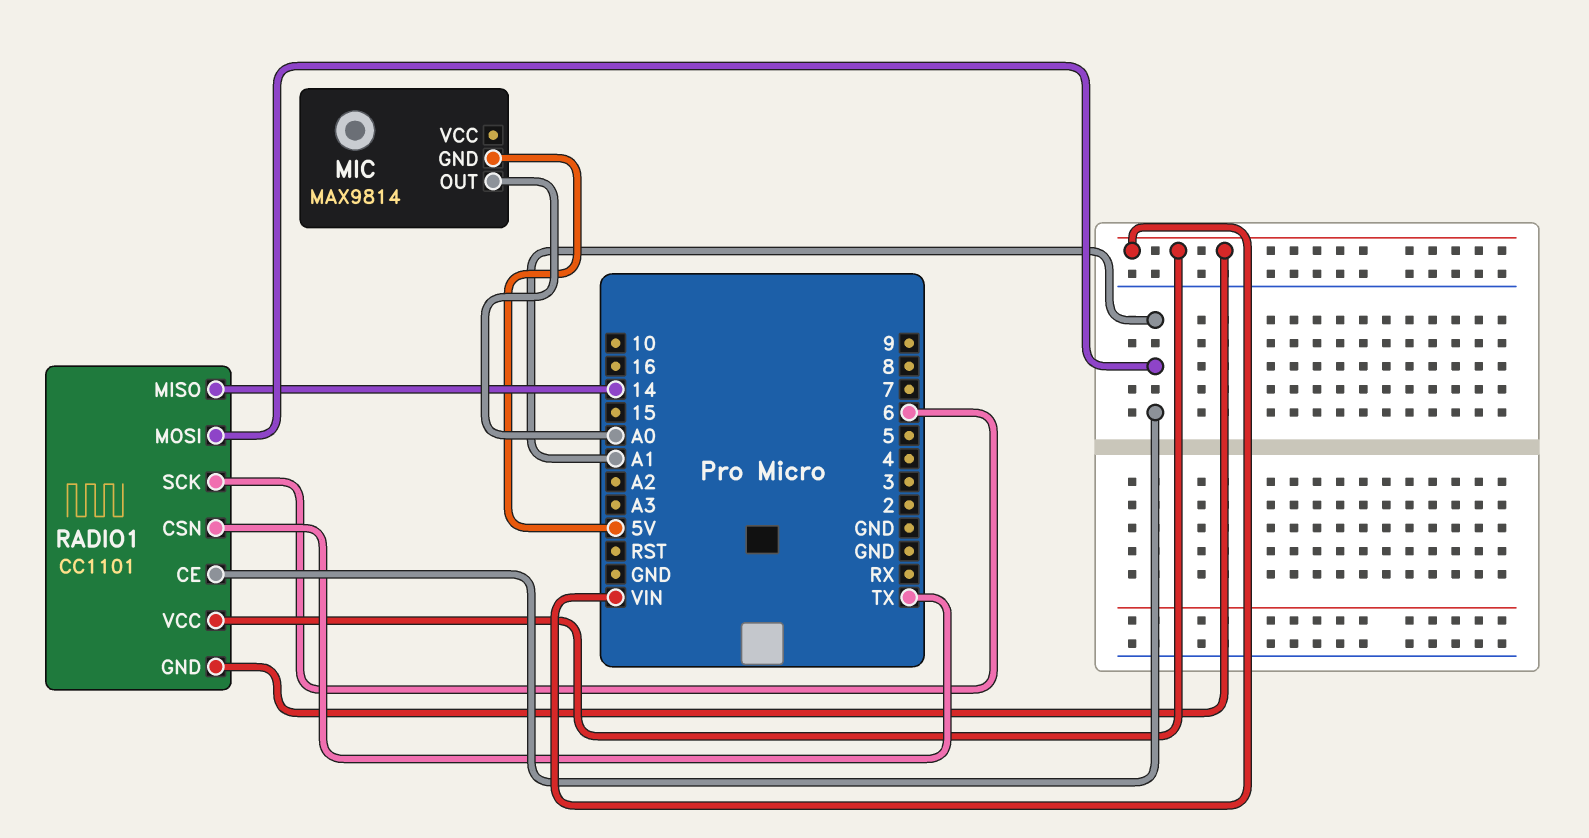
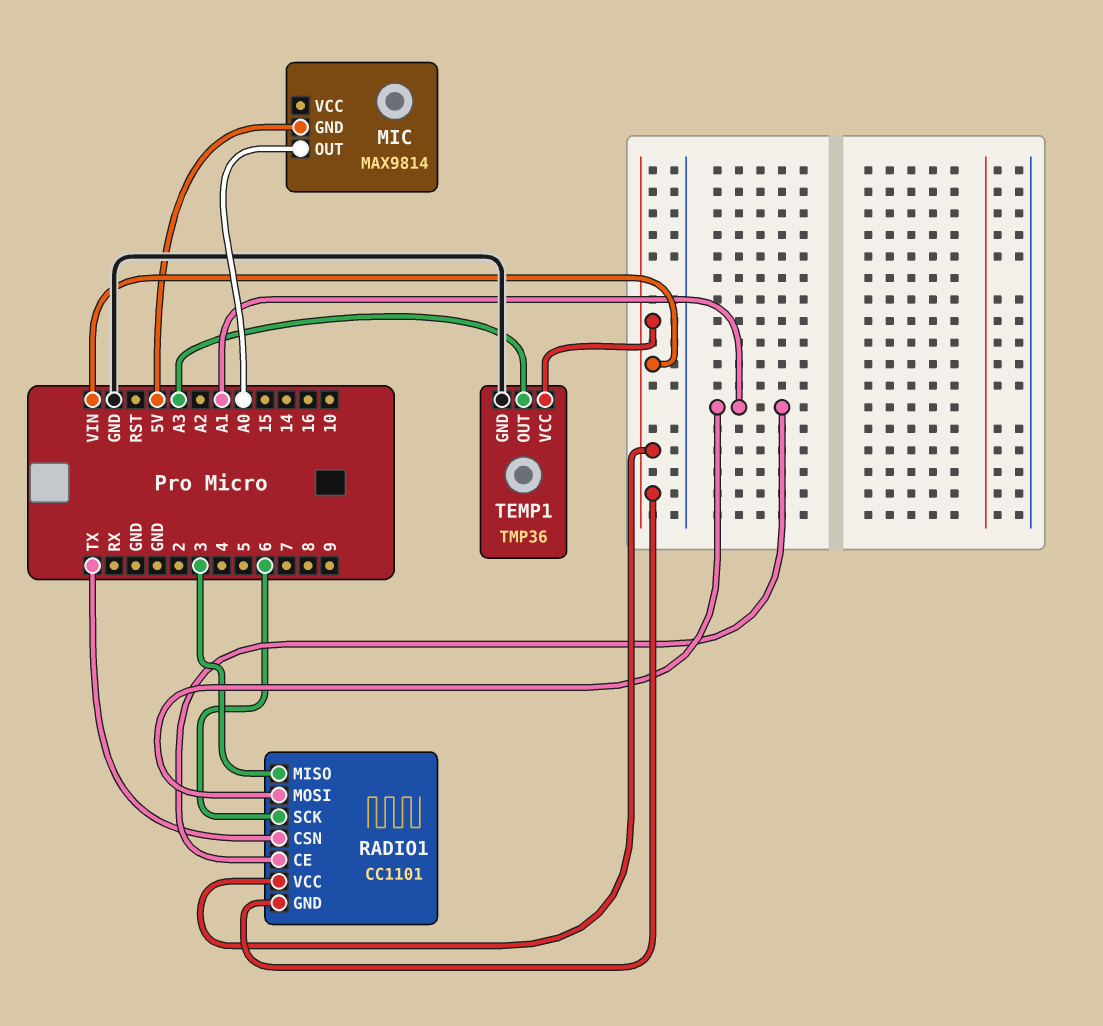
RADIO1 pin MISO: 14 -> 3
TEMP1: none -> TMP36
TEMP1 pin GND: none -> GND
TEMP1 pin OUT: none -> A3
TEMP1 pin VCC: none -> VIN

